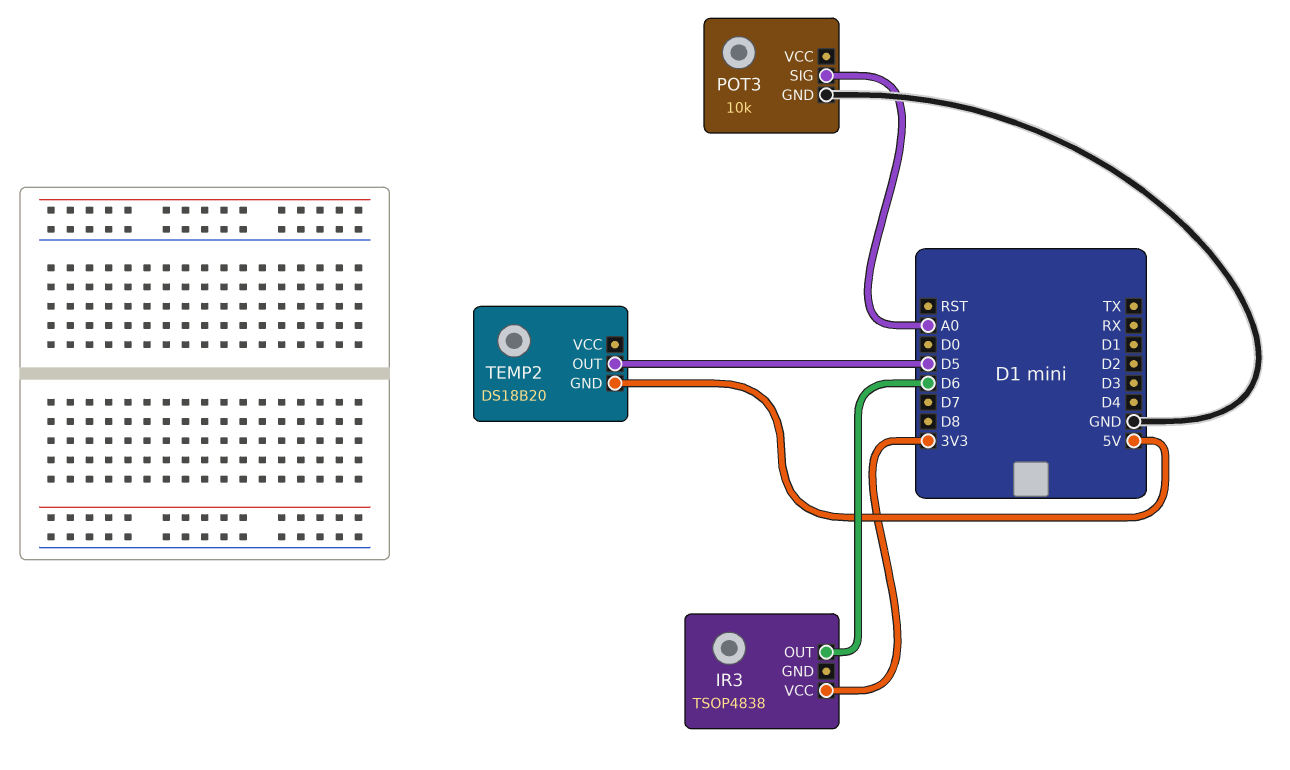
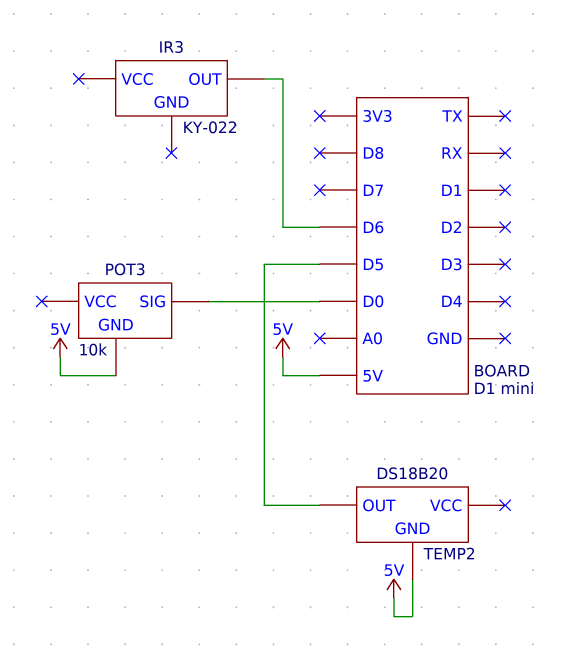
IR3: TSOP4838 -> KY-022
IR3 pin VCC: 3V3 -> none
POT3 pin GND: GND -> 5V
POT3 pin SIG: A0 -> D0

